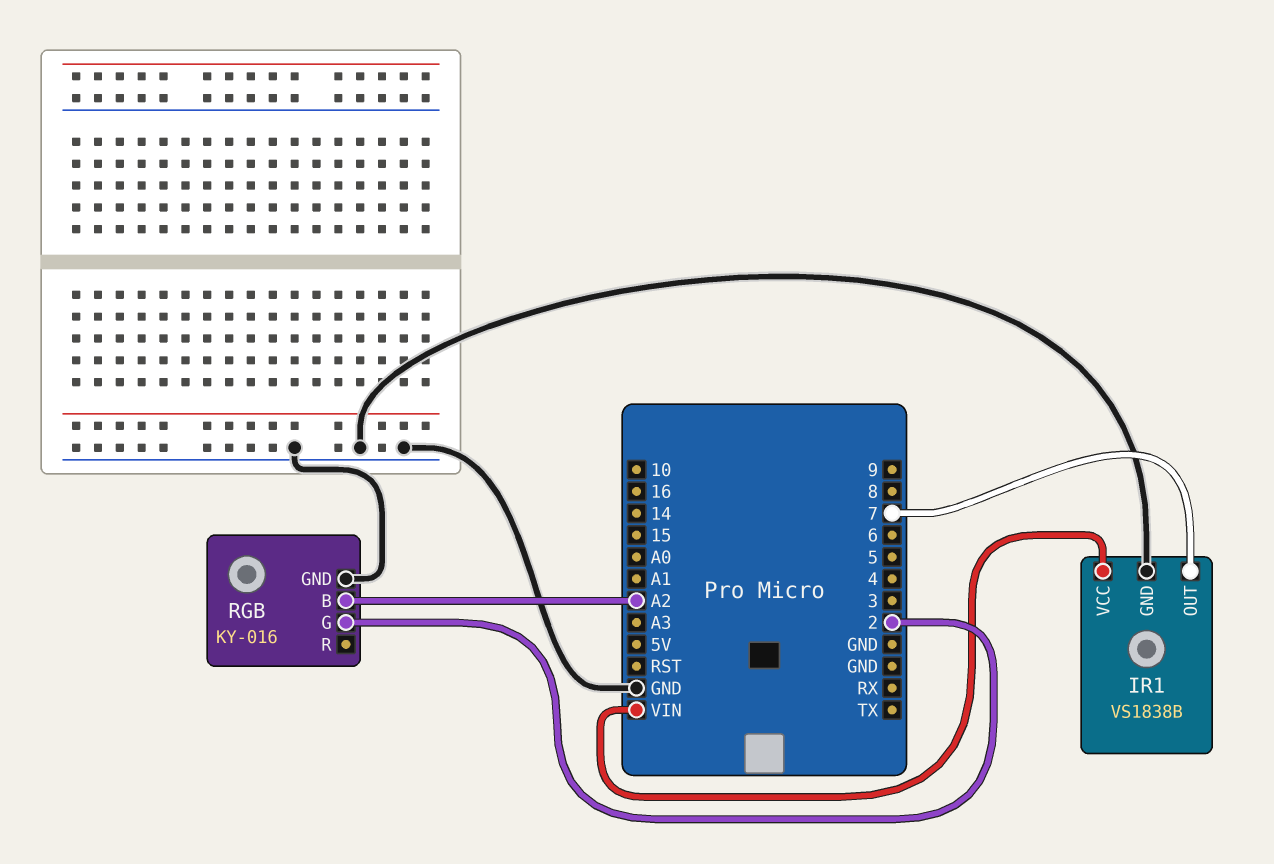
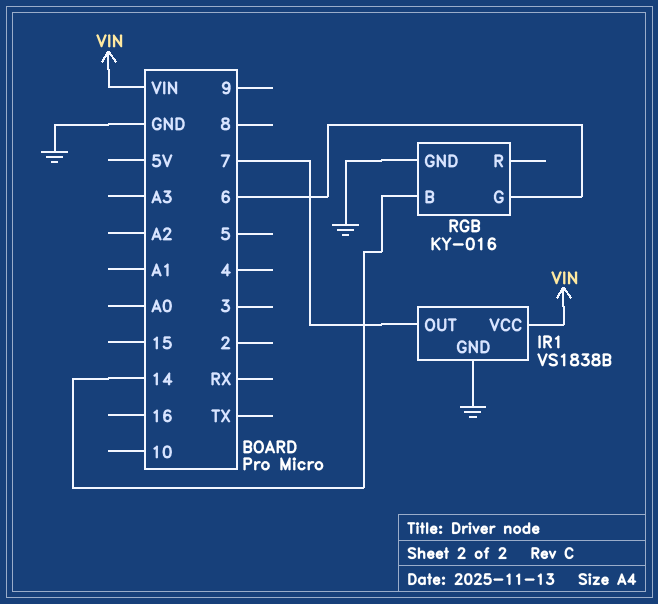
RGB pin B: A2 -> 14
RGB pin G: 2 -> 6

